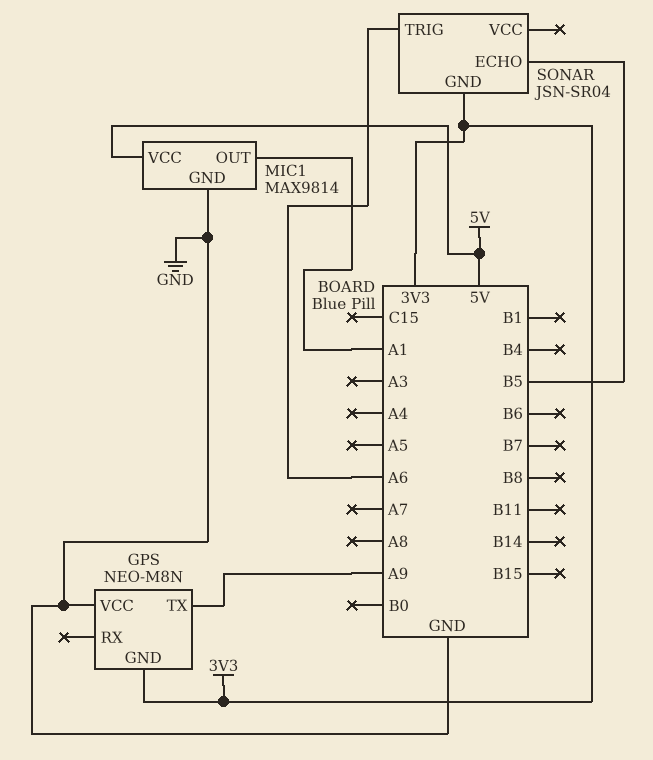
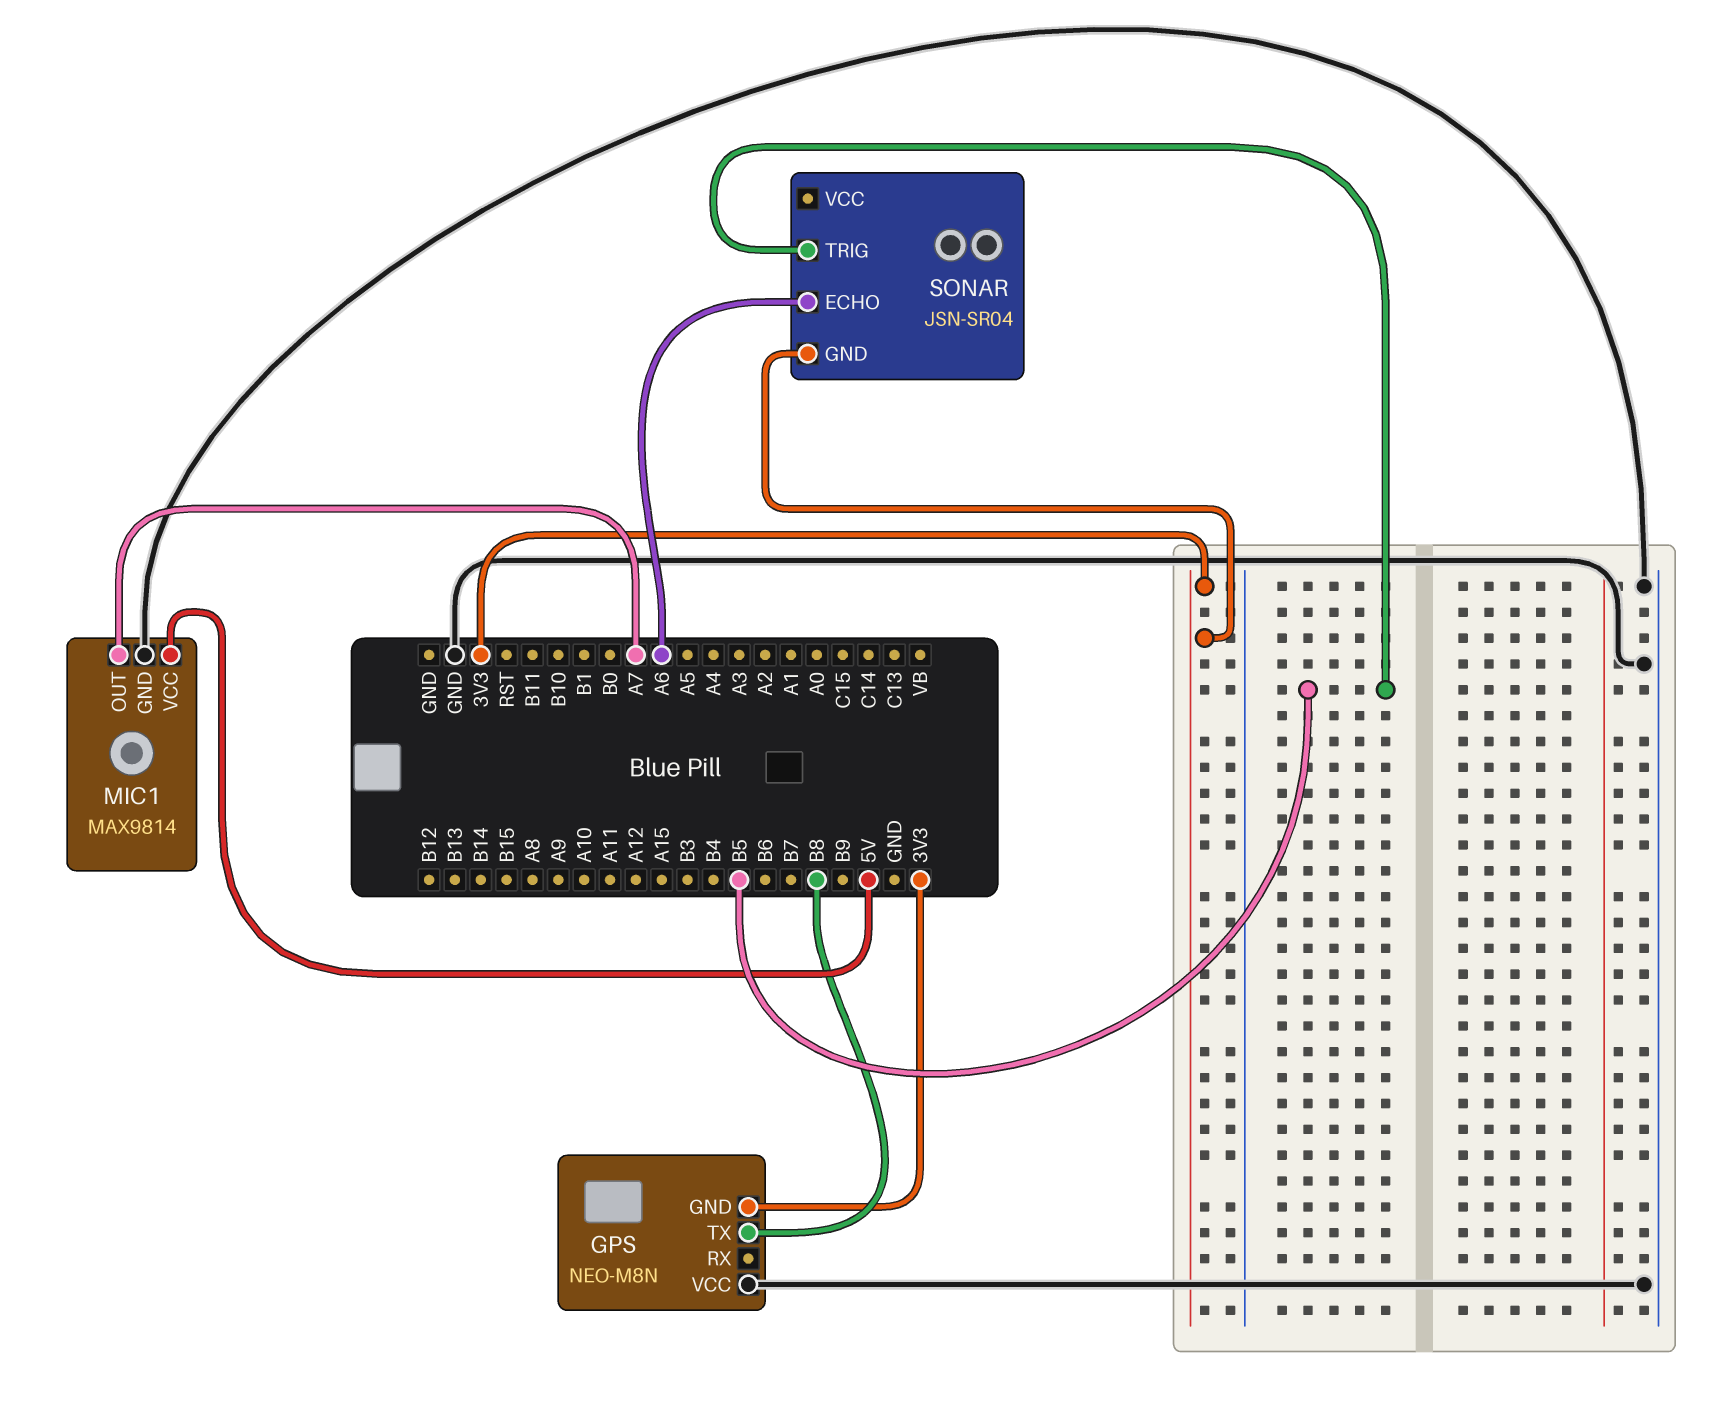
GPS pin TX: A9 -> B8
MIC1 pin OUT: A1 -> A7
SONAR pin ECHO: B5 -> A6
SONAR pin TRIG: A6 -> B5

